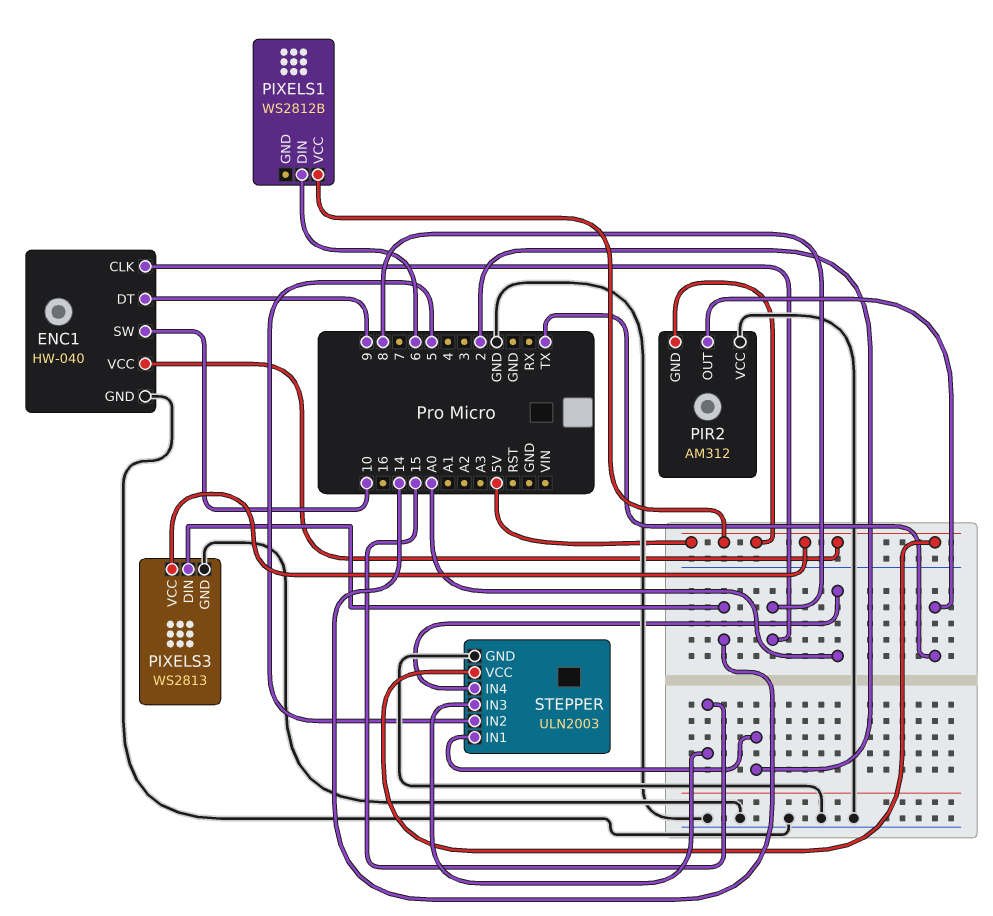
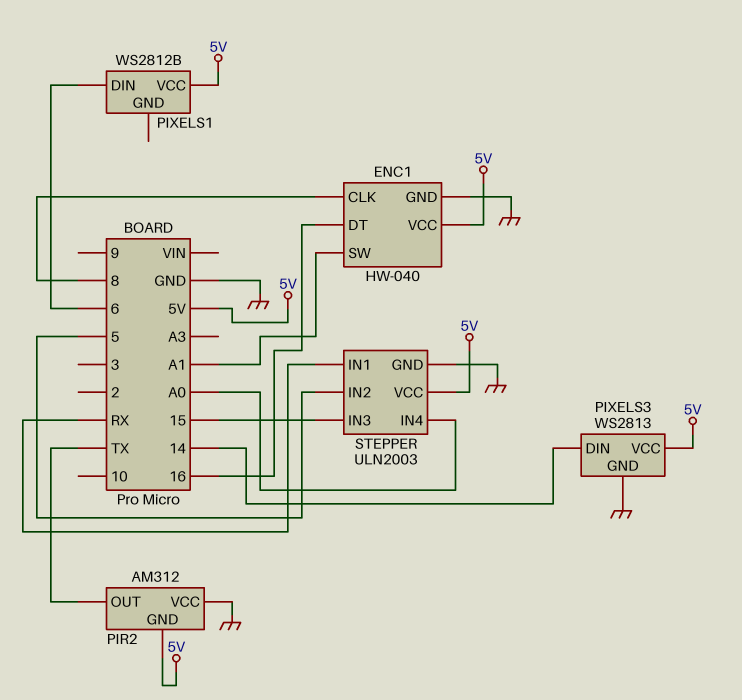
ENC1 pin DT: 9 -> 16
ENC1 pin SW: 10 -> A1
STEPPER pin IN1: 2 -> RX

